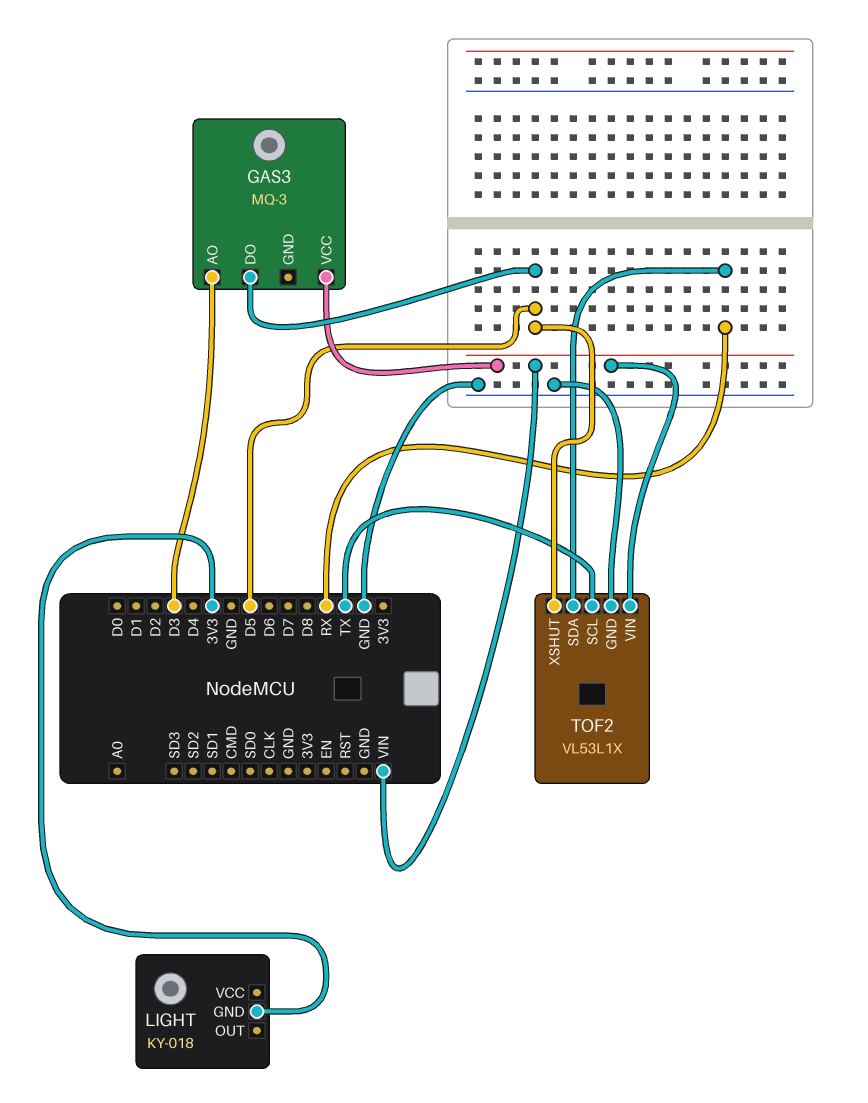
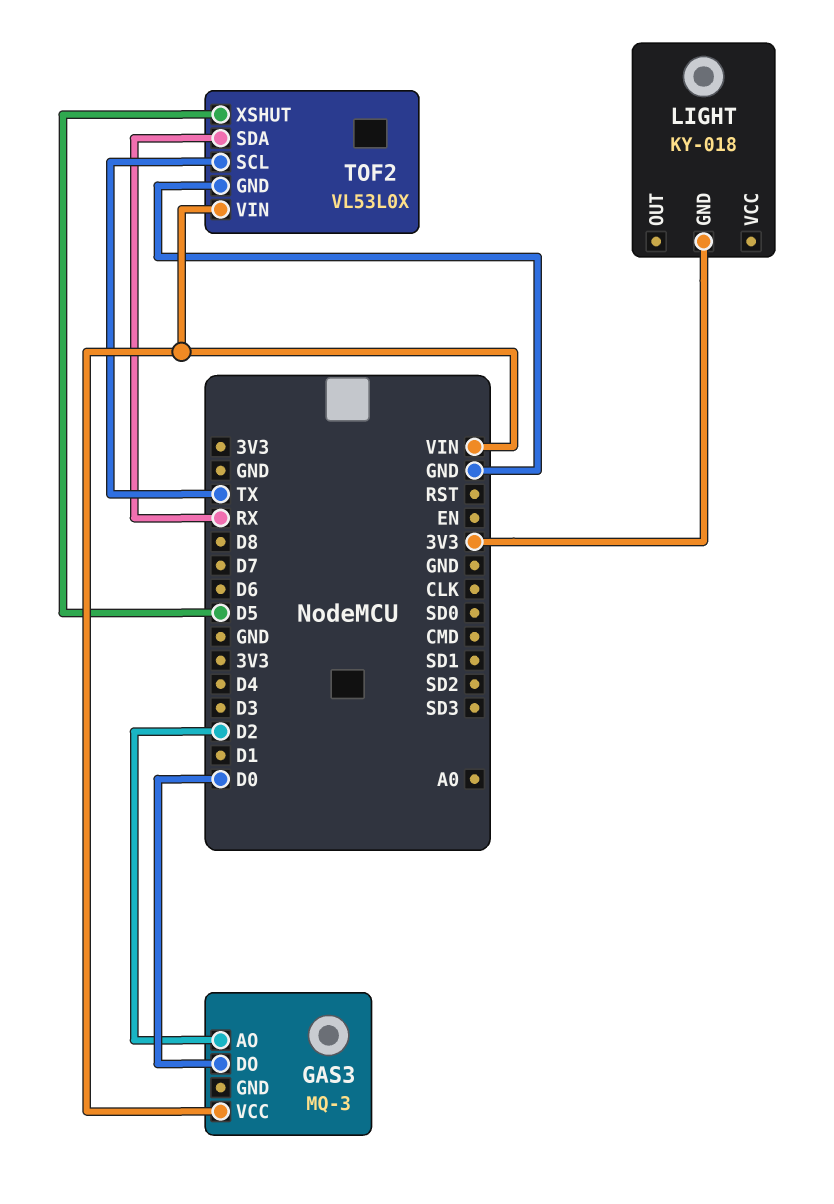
GAS3 pin AO: D3 -> D2
GAS3 pin DO: D5 -> D0
TOF2: VL53L1X -> VL53L0X

